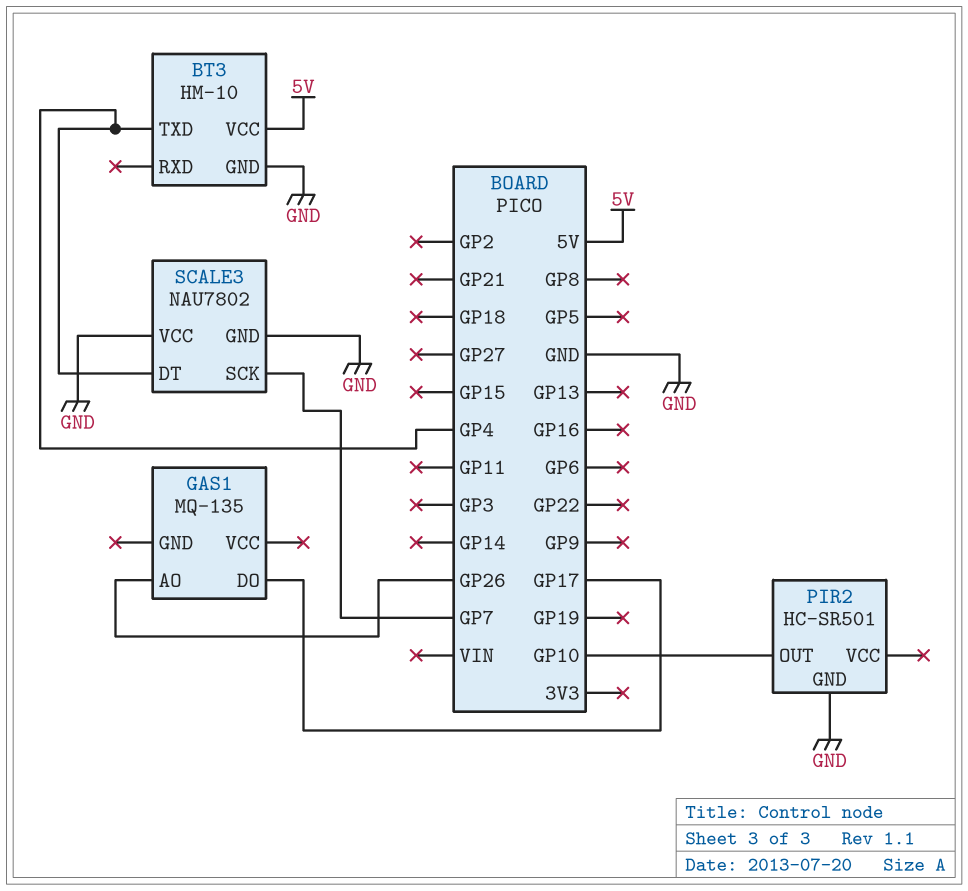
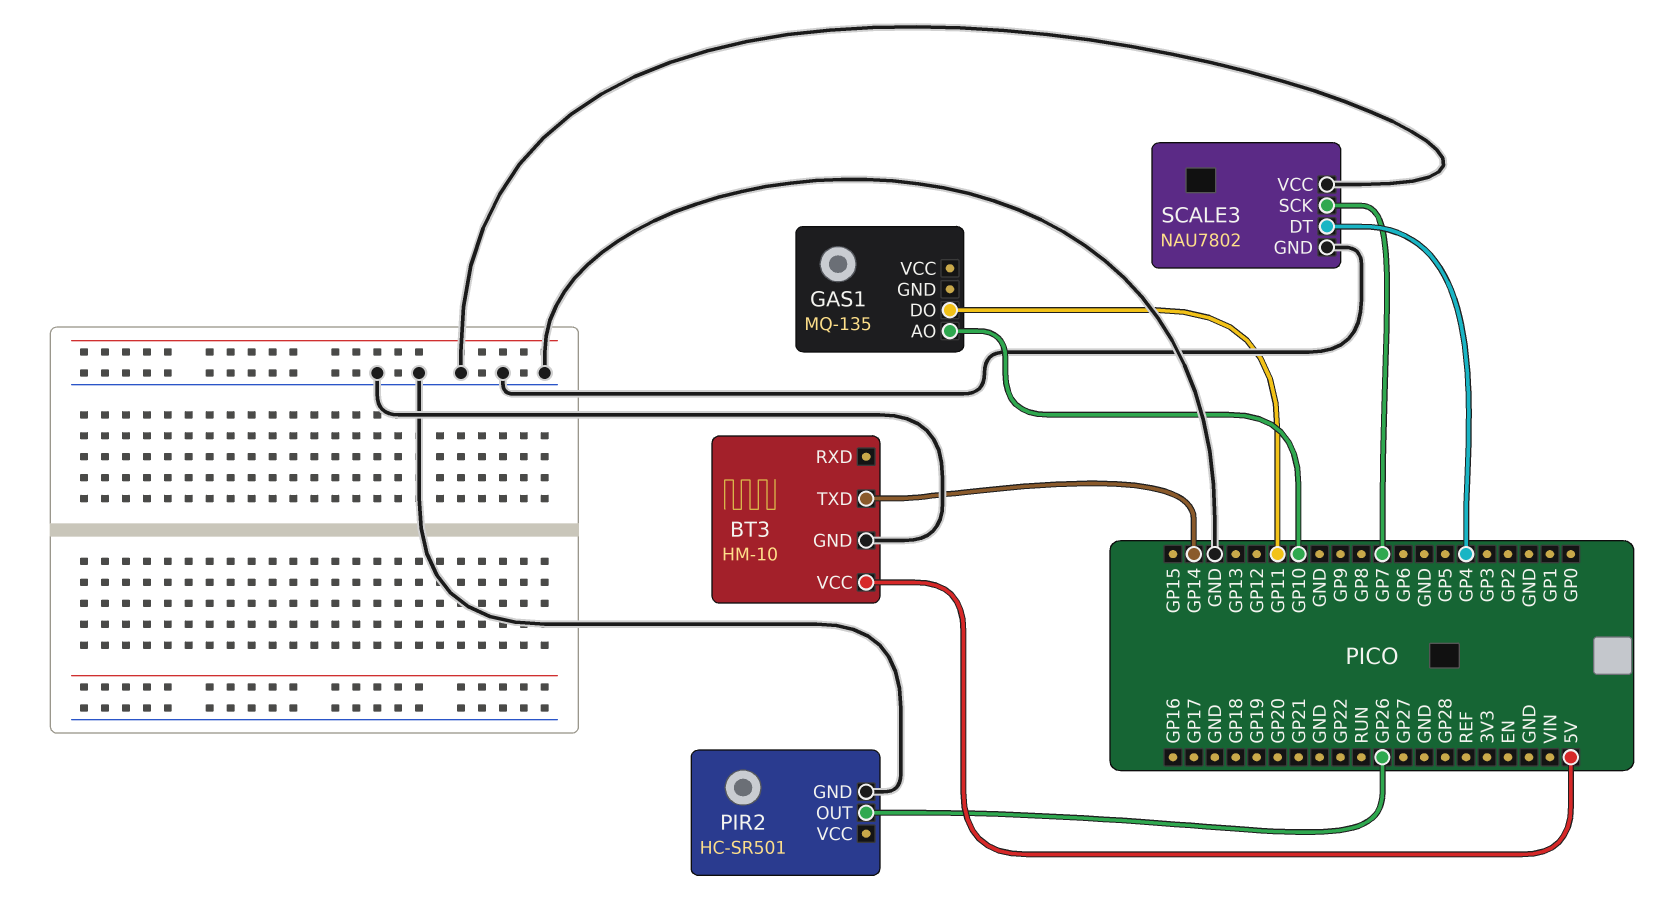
BT3 pin TXD: GP4 -> GP14
GAS1 pin AO: GP26 -> GP10
GAS1 pin DO: GP17 -> GP11
PIR2 pin OUT: GP10 -> GP26

